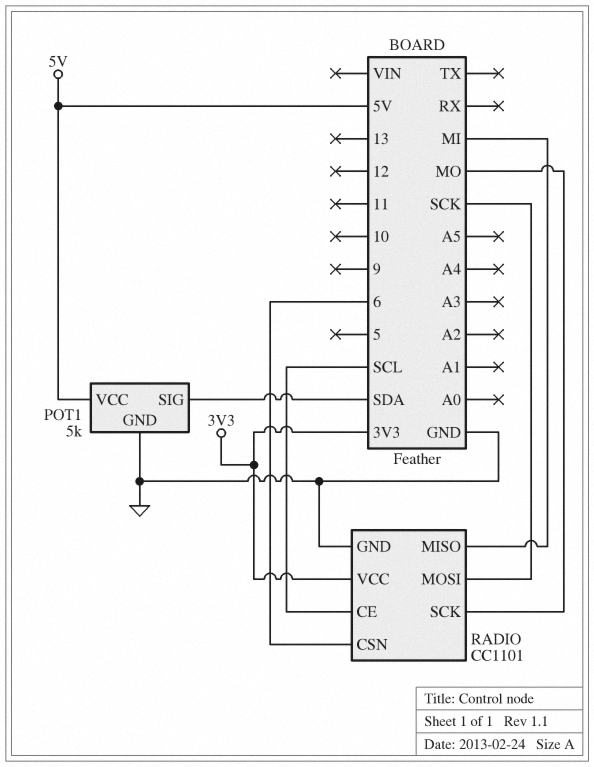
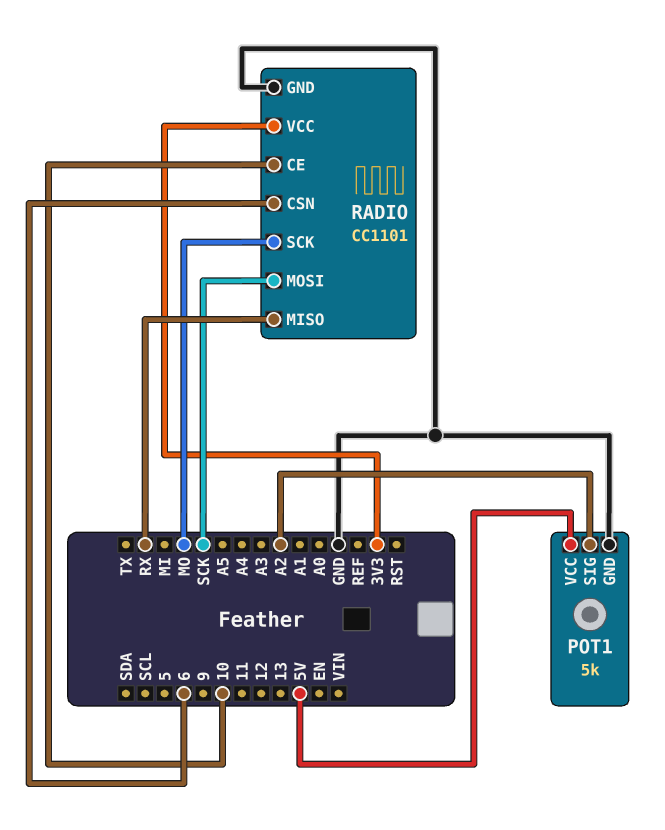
POT1 pin SIG: SDA -> A2
RADIO pin CE: SCL -> 10
RADIO pin MISO: MI -> RX

